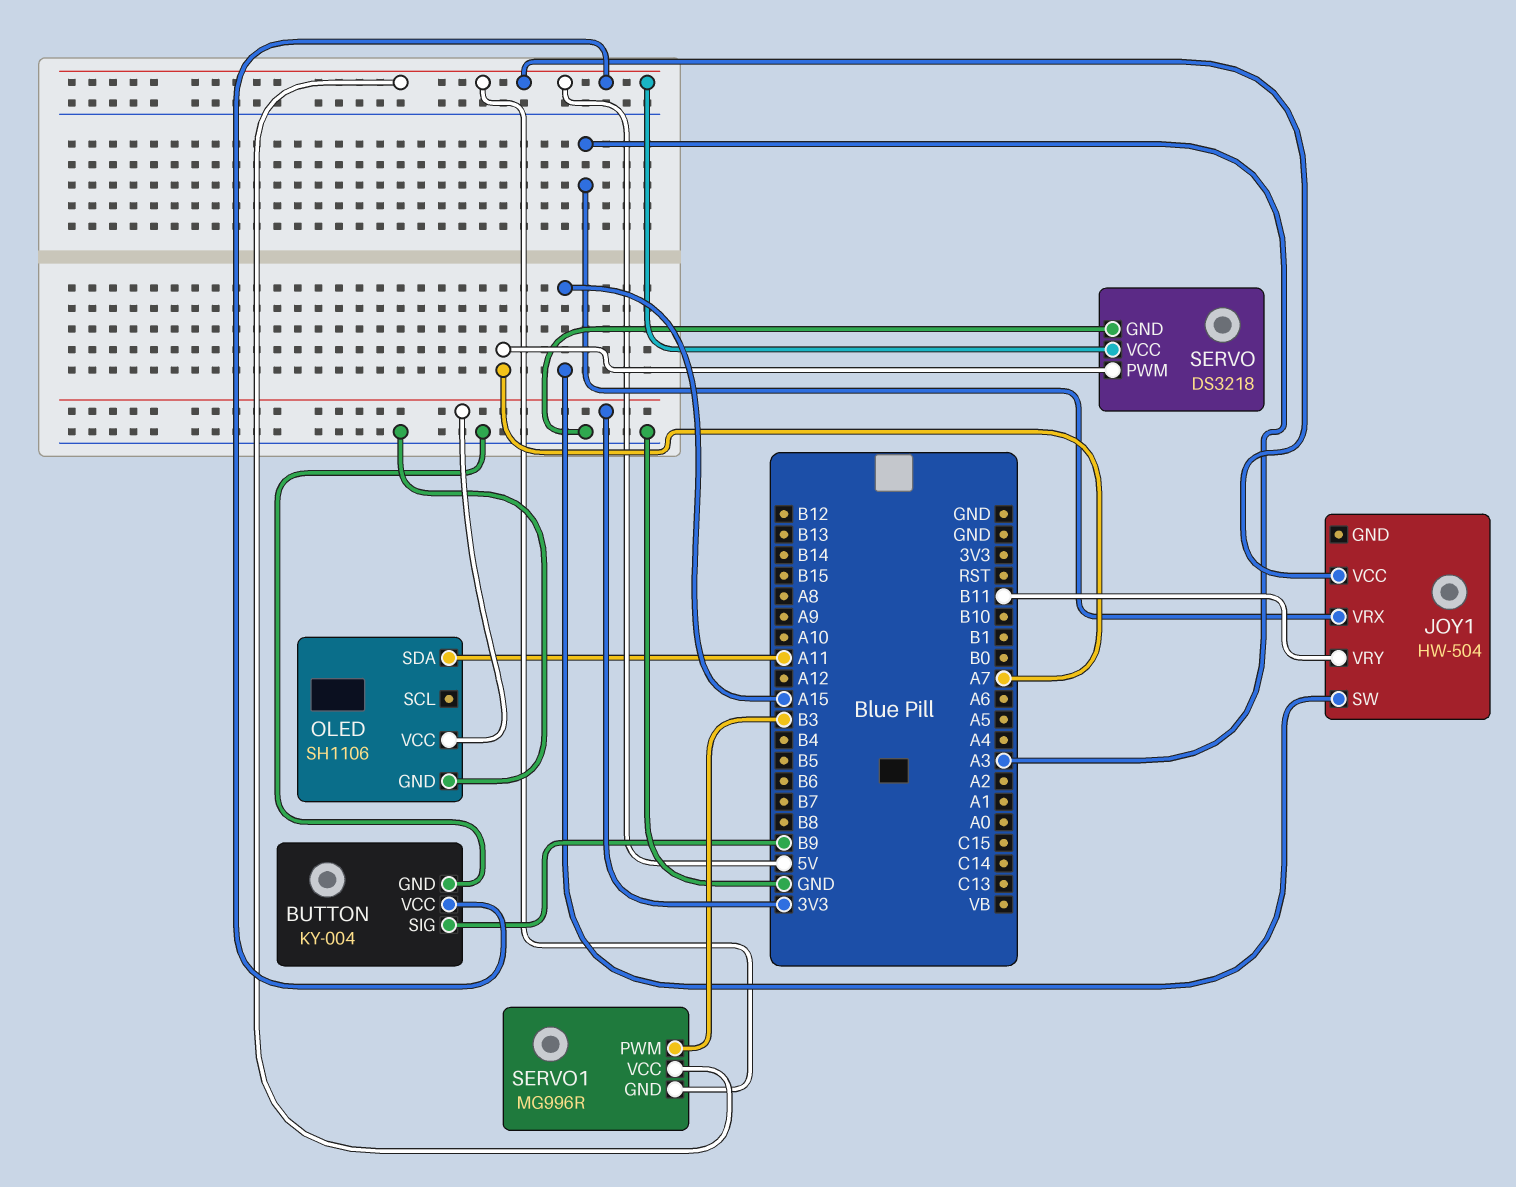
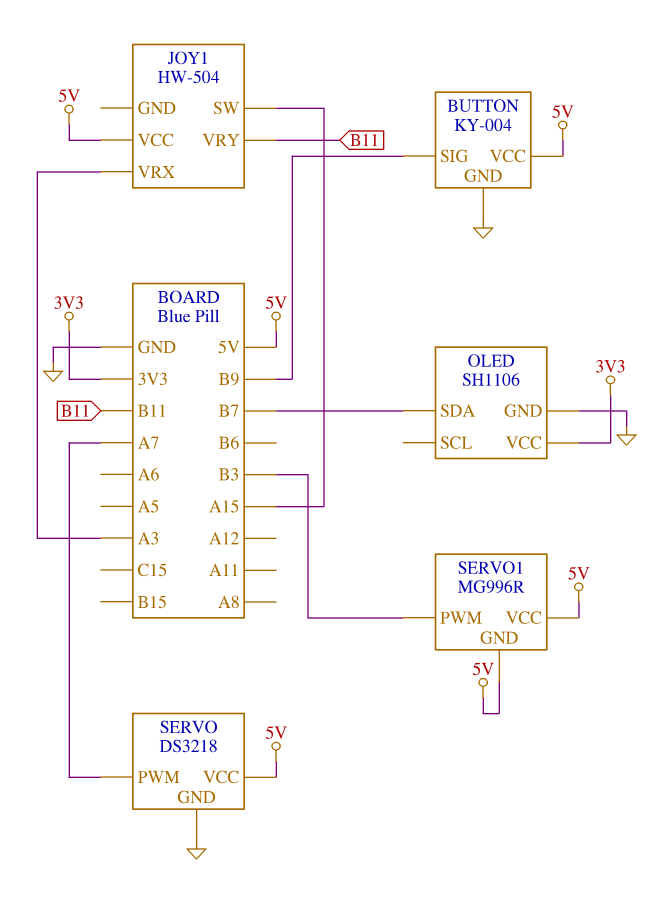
OLED pin SDA: A11 -> B7

